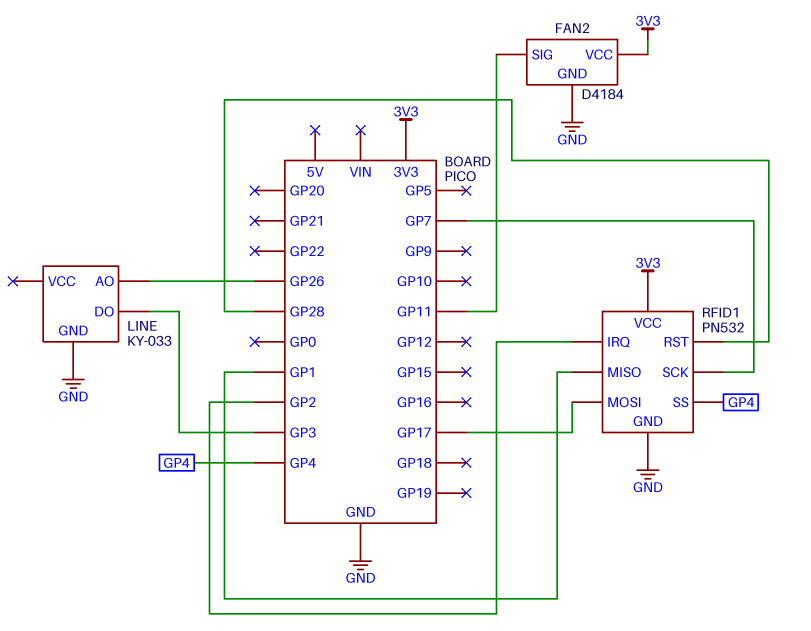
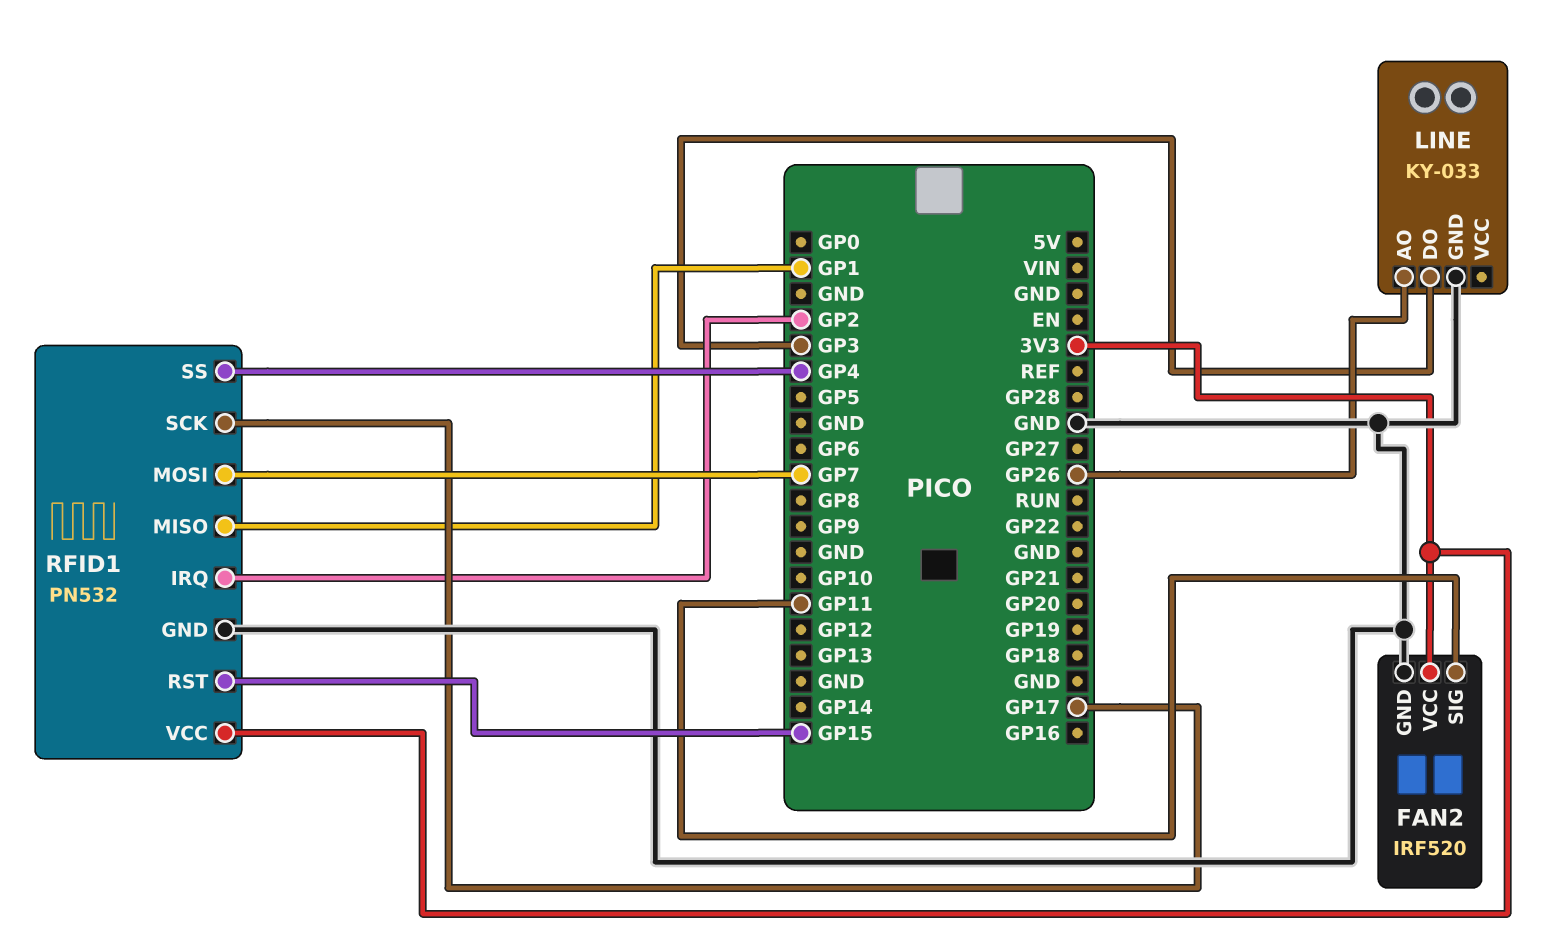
FAN2: D4184 -> IRF520
RFID1 pin MOSI: GP17 -> GP7
RFID1 pin RST: GP28 -> GP15
RFID1 pin SCK: GP7 -> GP17

